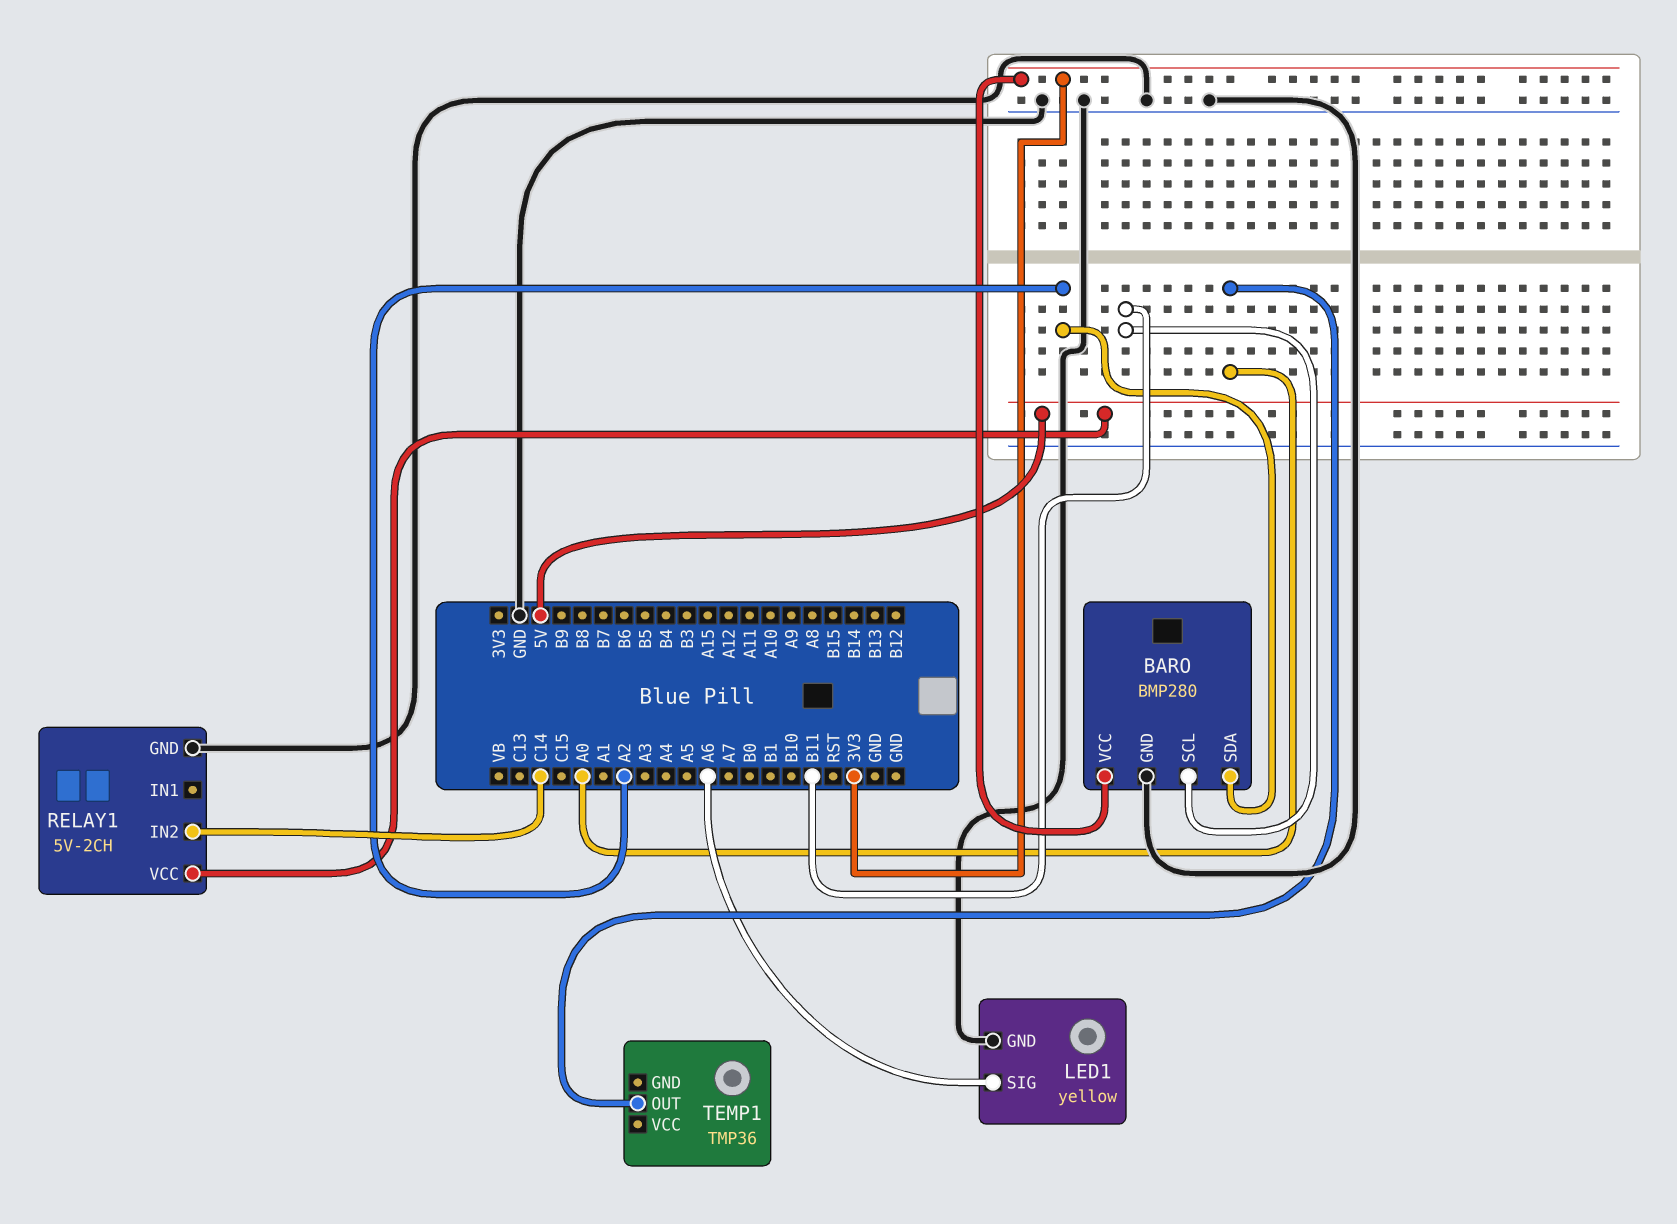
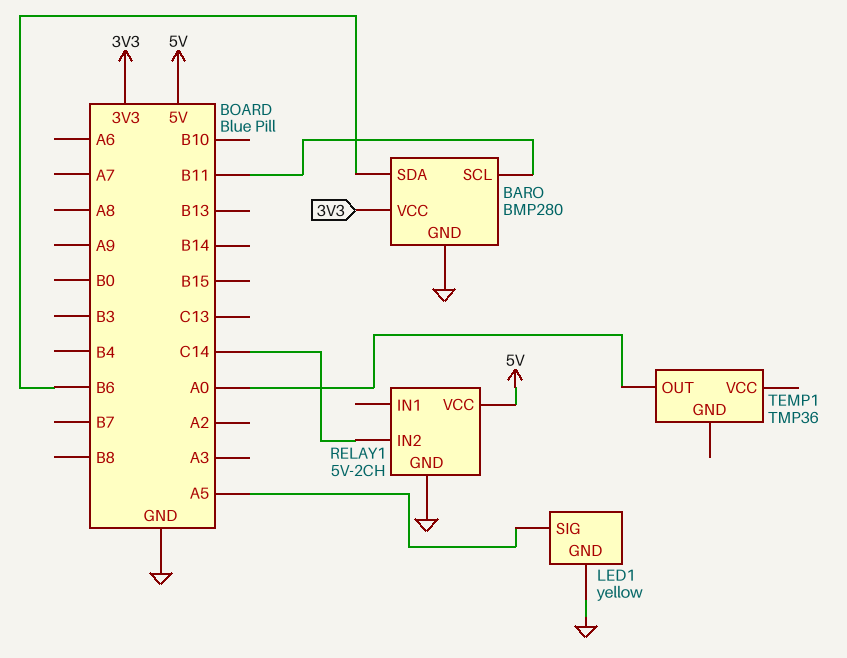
BARO pin SDA: A2 -> B6
LED1 pin SIG: A6 -> A5

